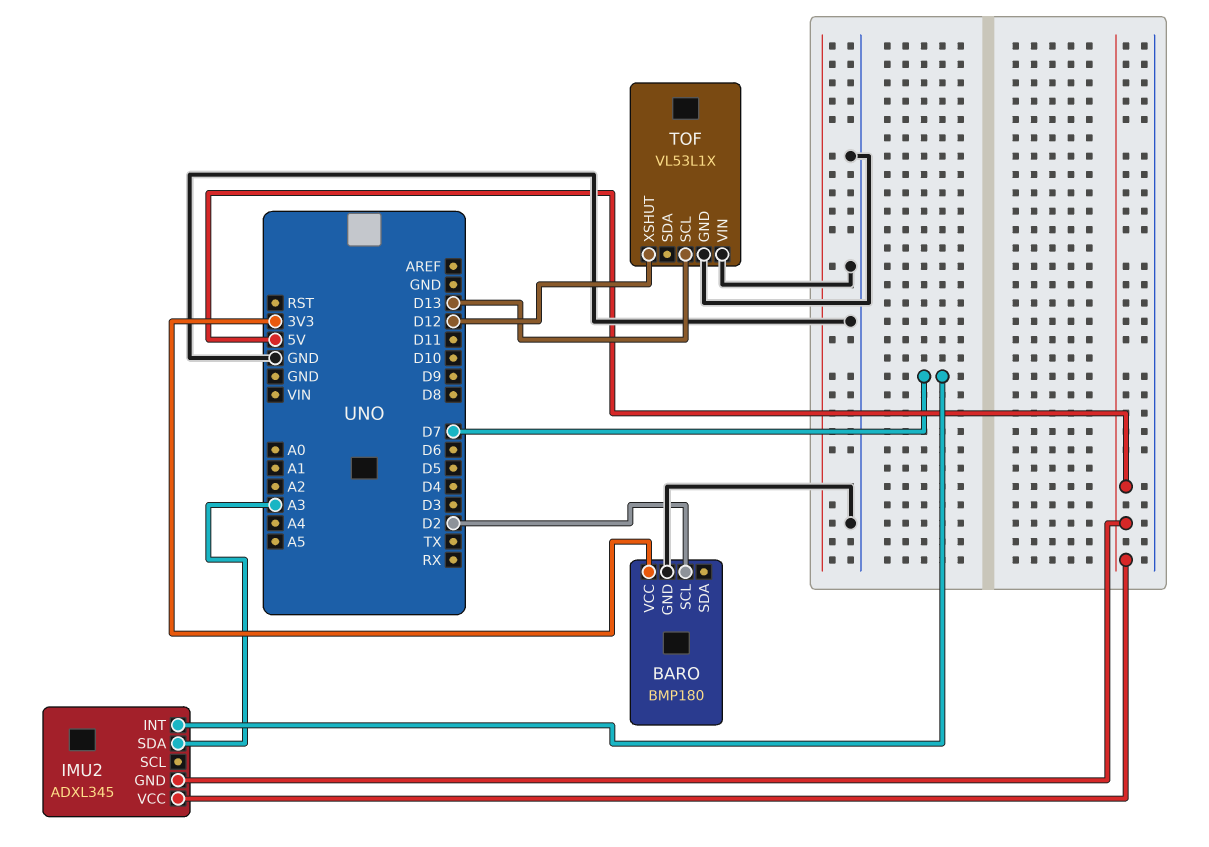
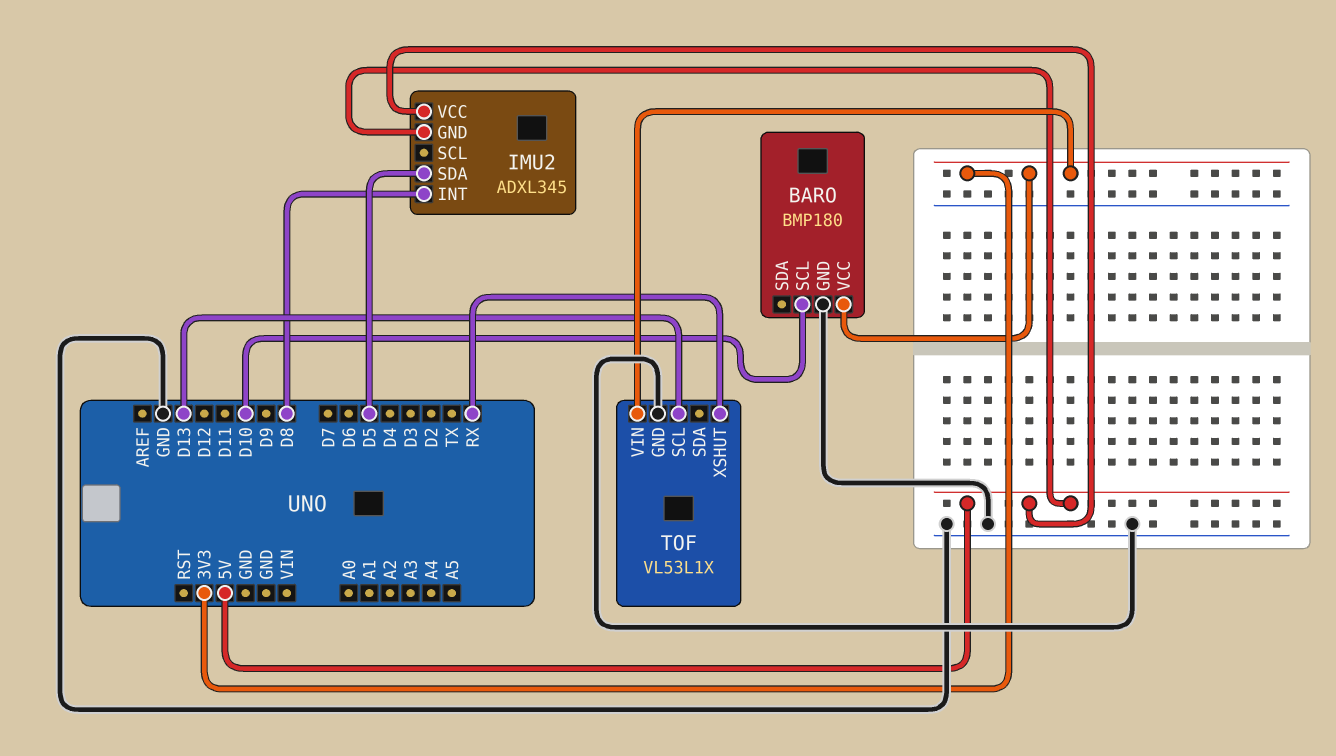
BARO pin SCL: D2 -> D10
IMU2 pin INT: D7 -> D8
IMU2 pin SDA: A3 -> D5
TOF pin VIN: GND -> 3V3
TOF pin XSHUT: D12 -> RX

